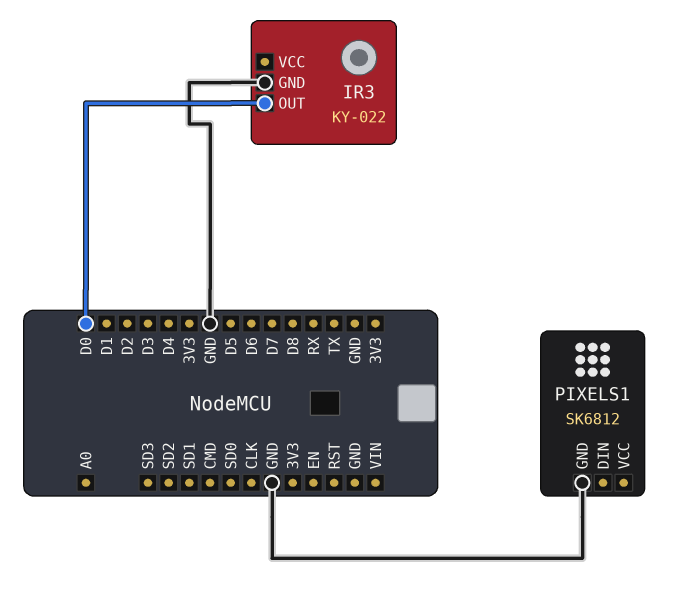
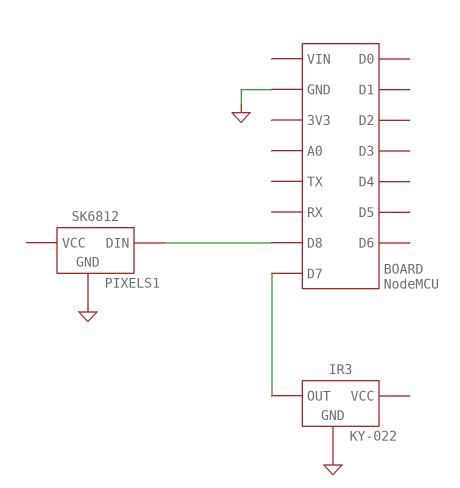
IR3 pin OUT: D0 -> D7
PIXELS1 pin DIN: none -> D8

